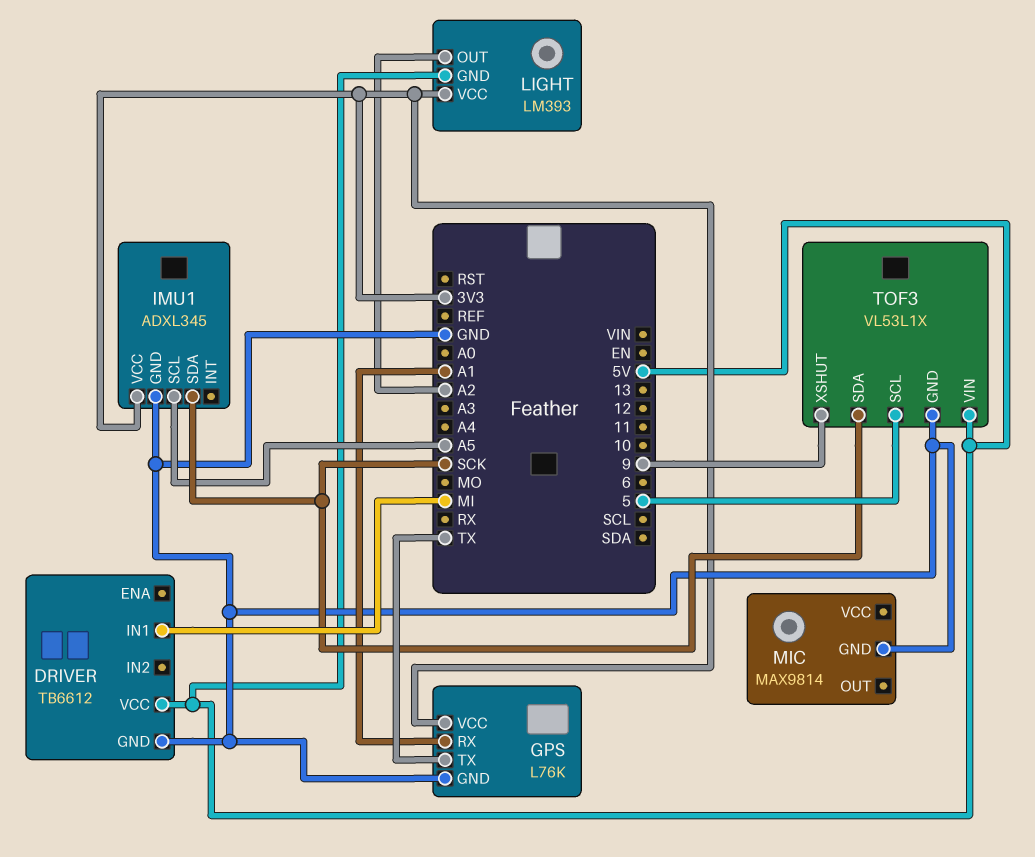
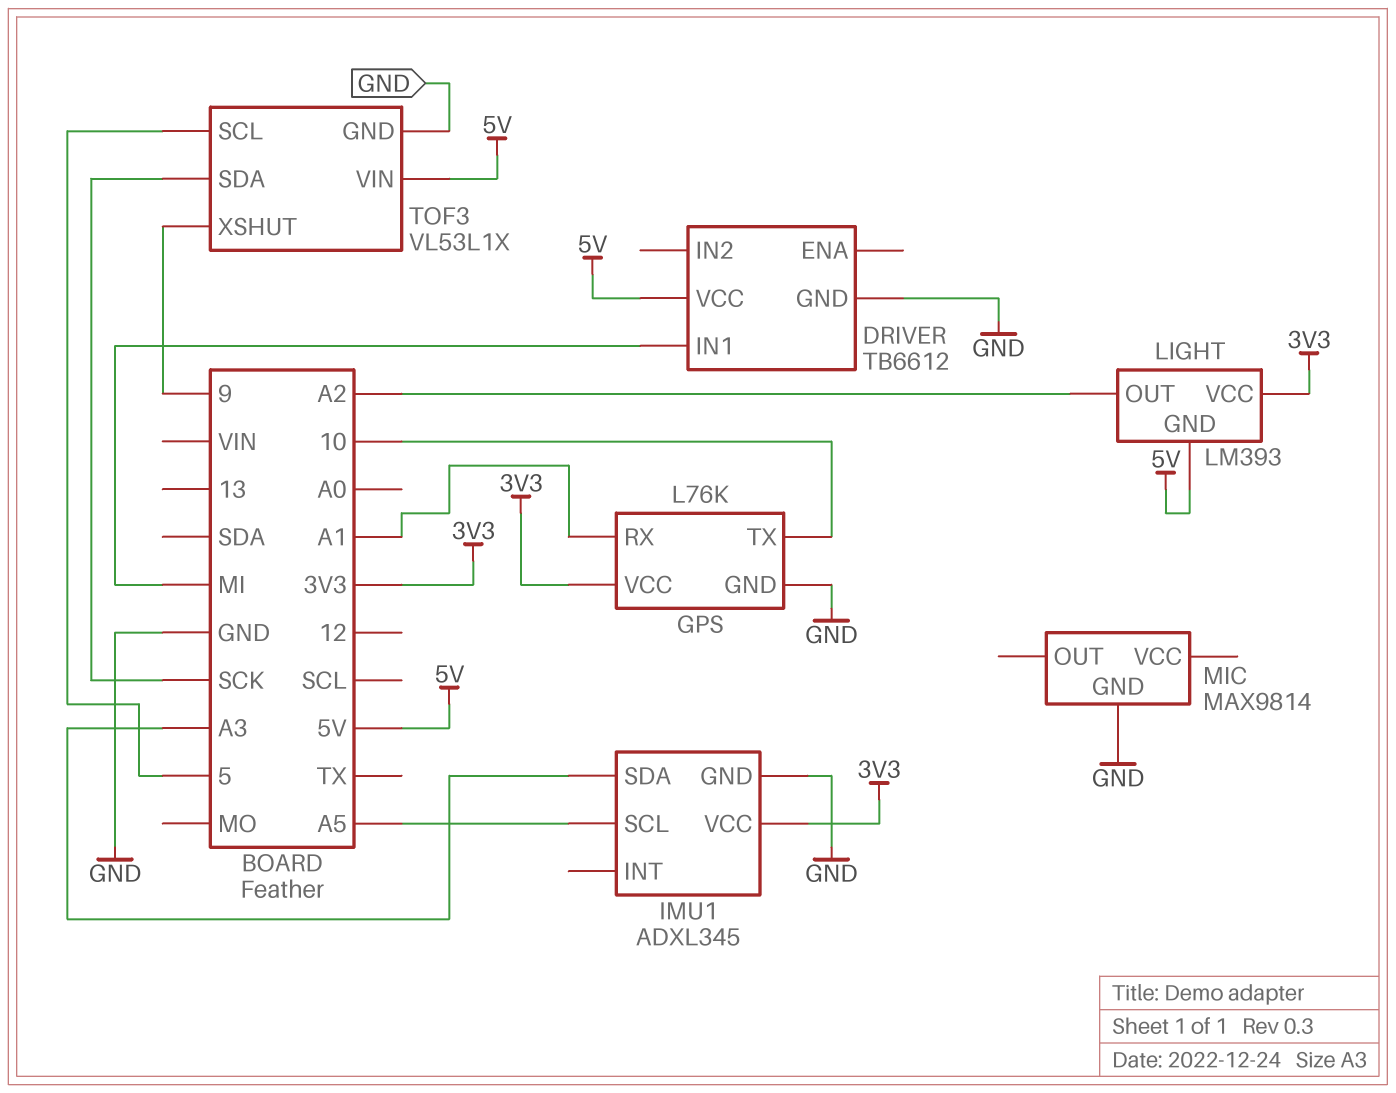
GPS pin TX: TX -> 10
IMU1 pin SDA: SCK -> A3

